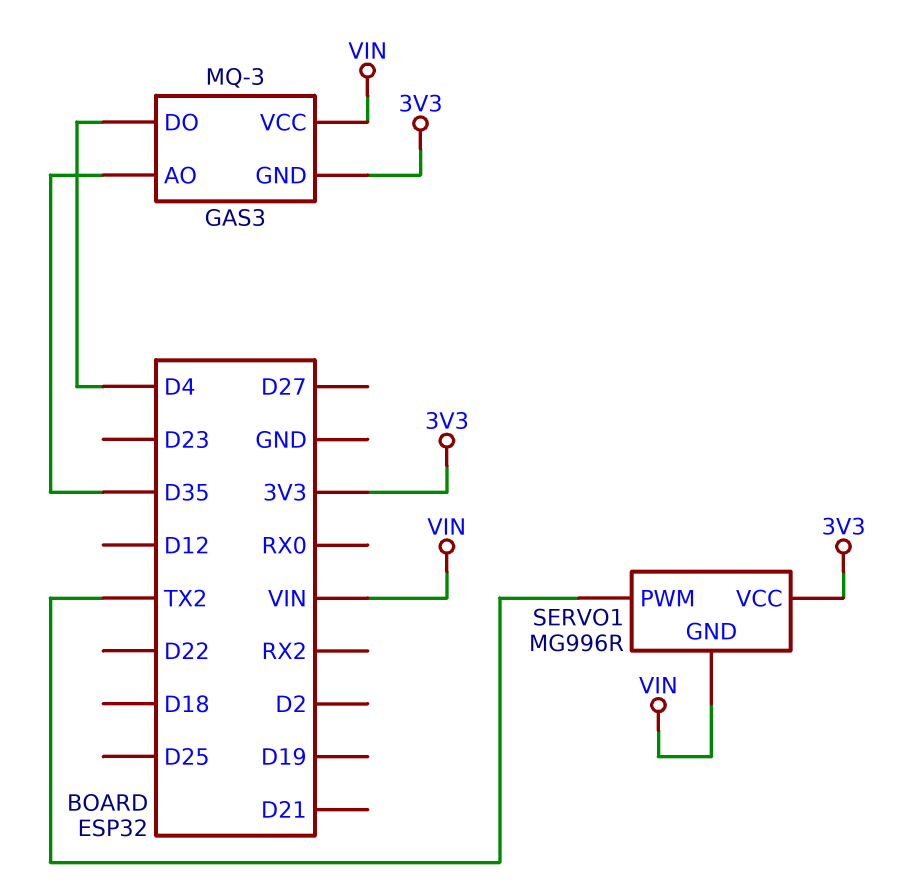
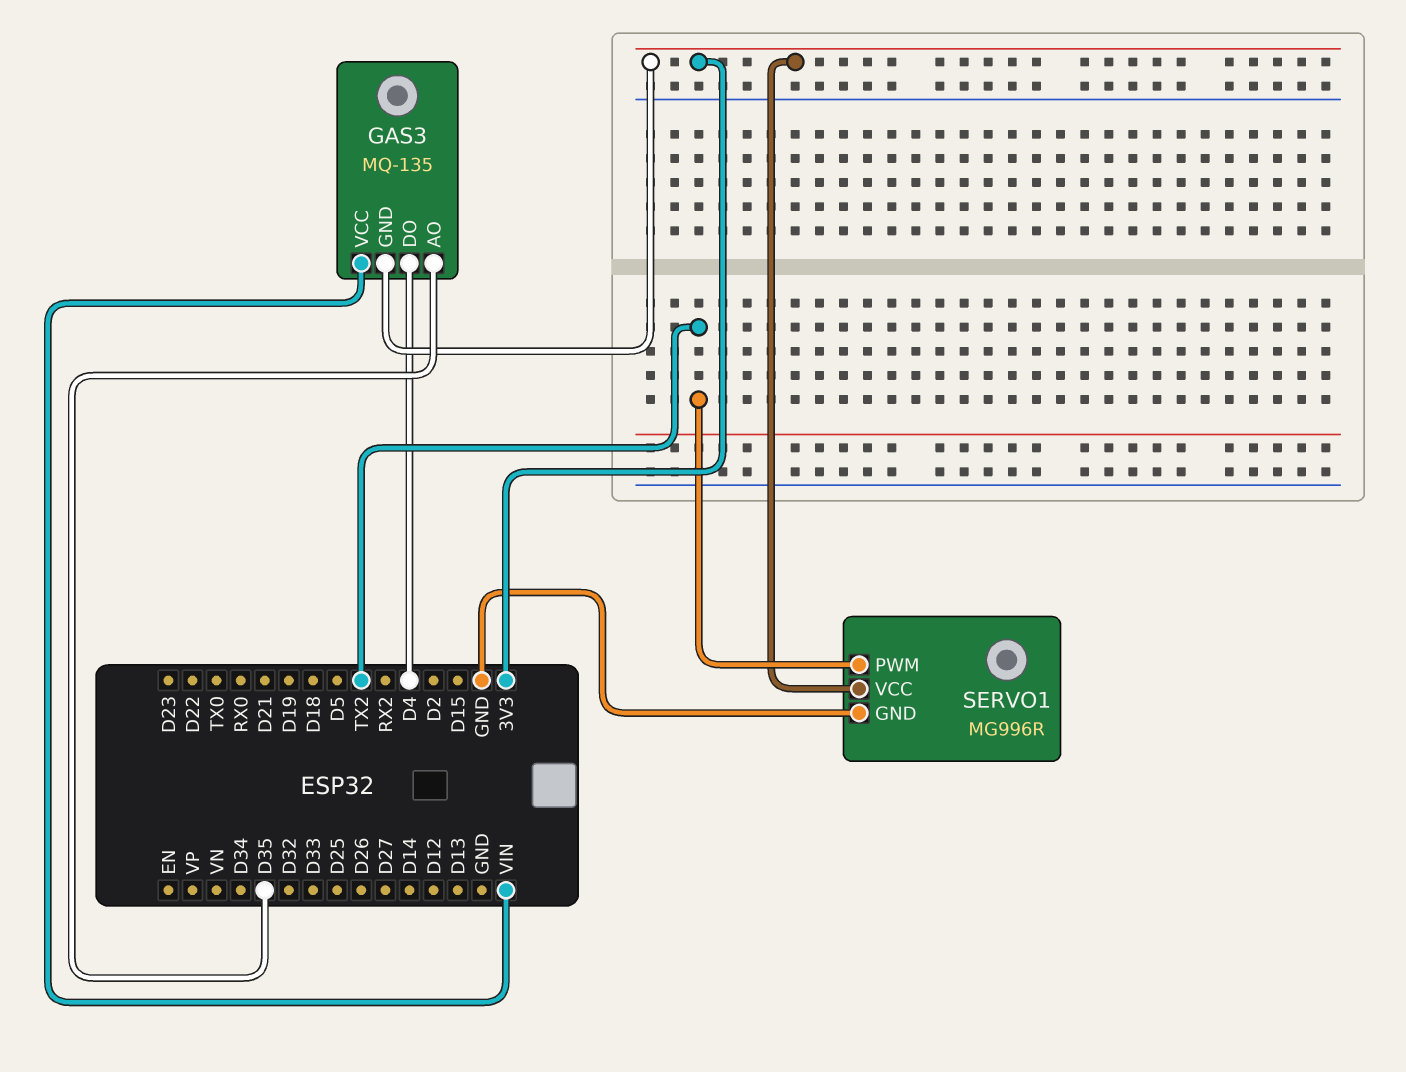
GAS3: MQ-3 -> MQ-135
SERVO1 pin GND: VIN -> GND

